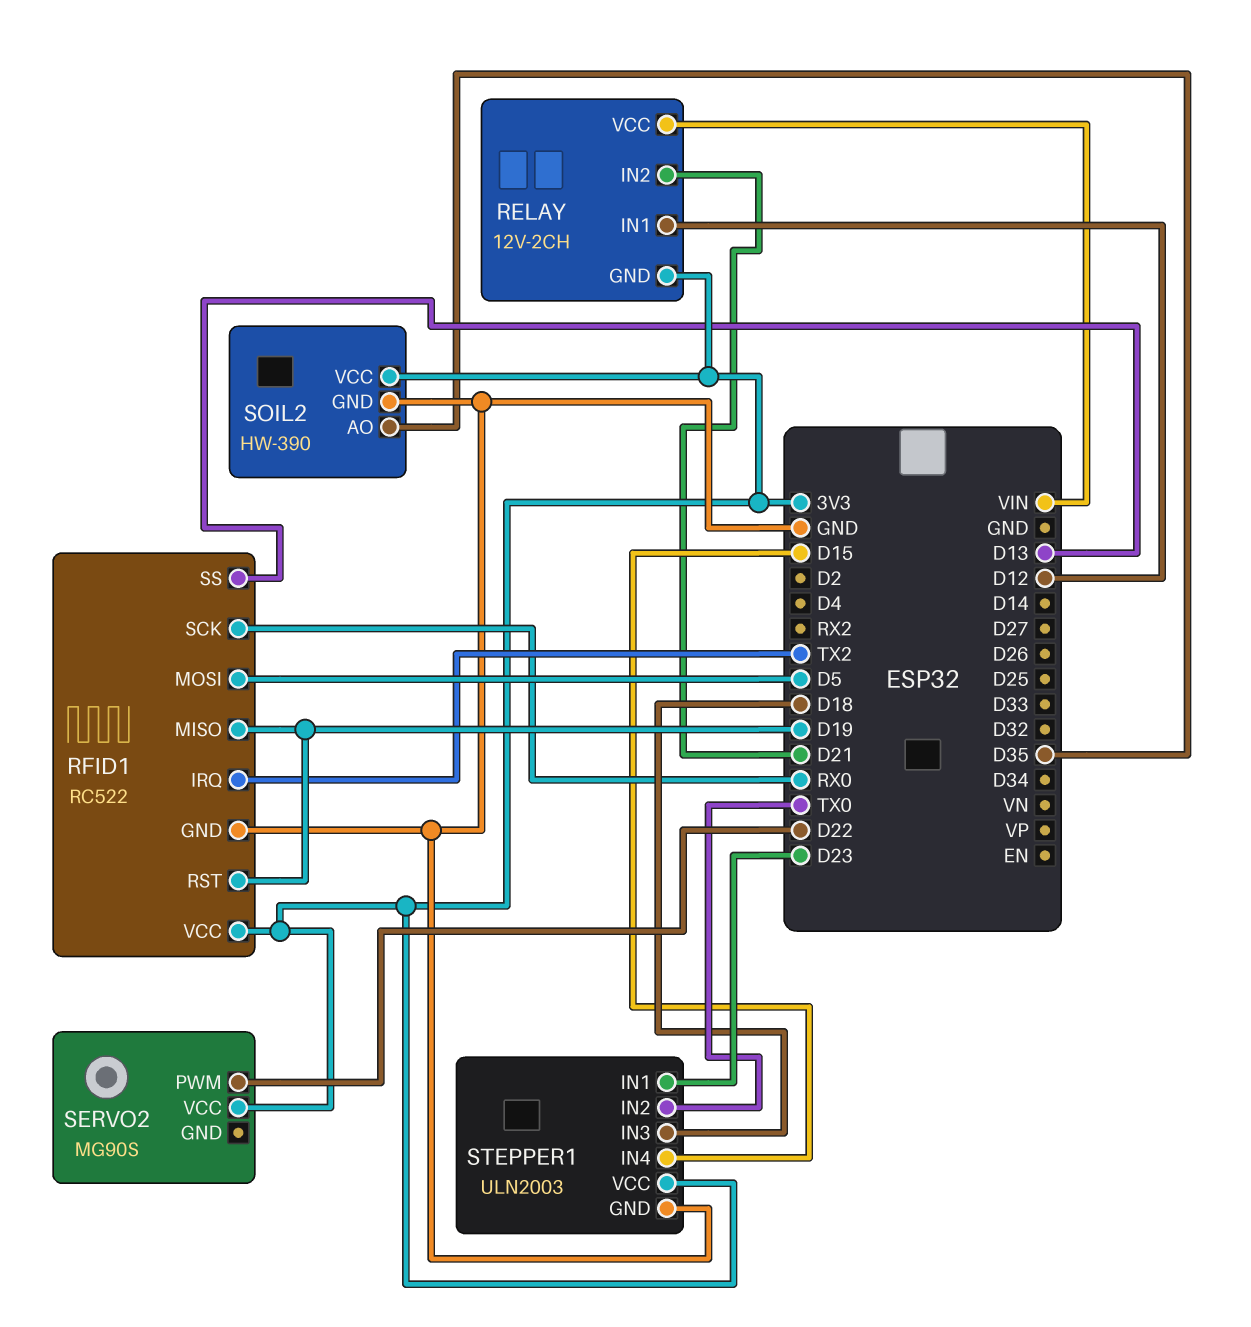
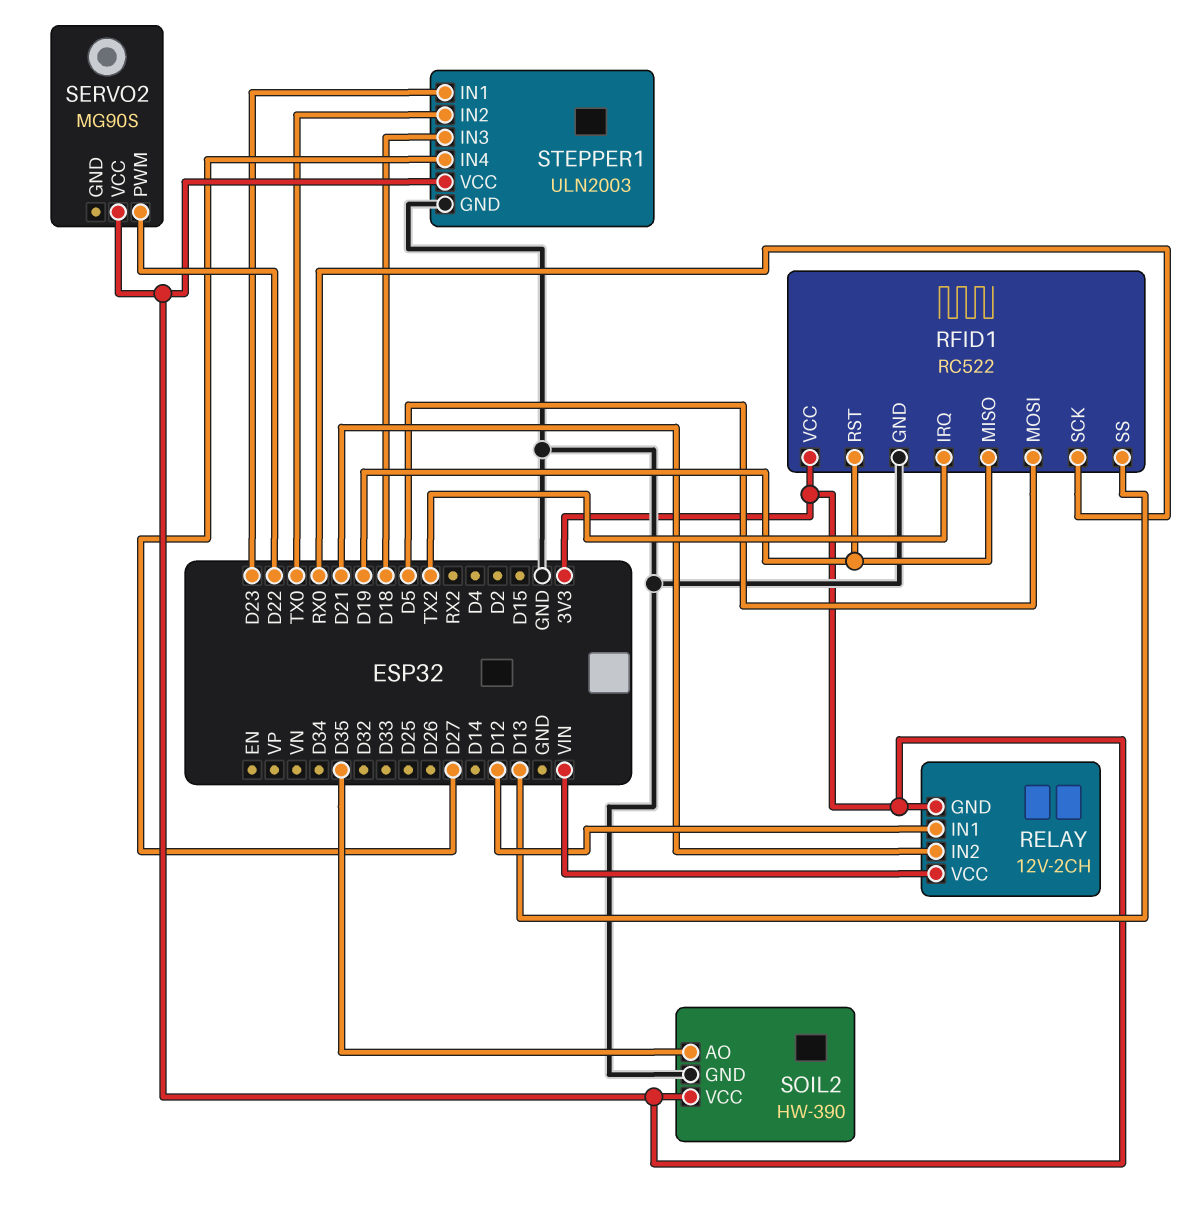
STEPPER1 pin IN4: D15 -> D27

